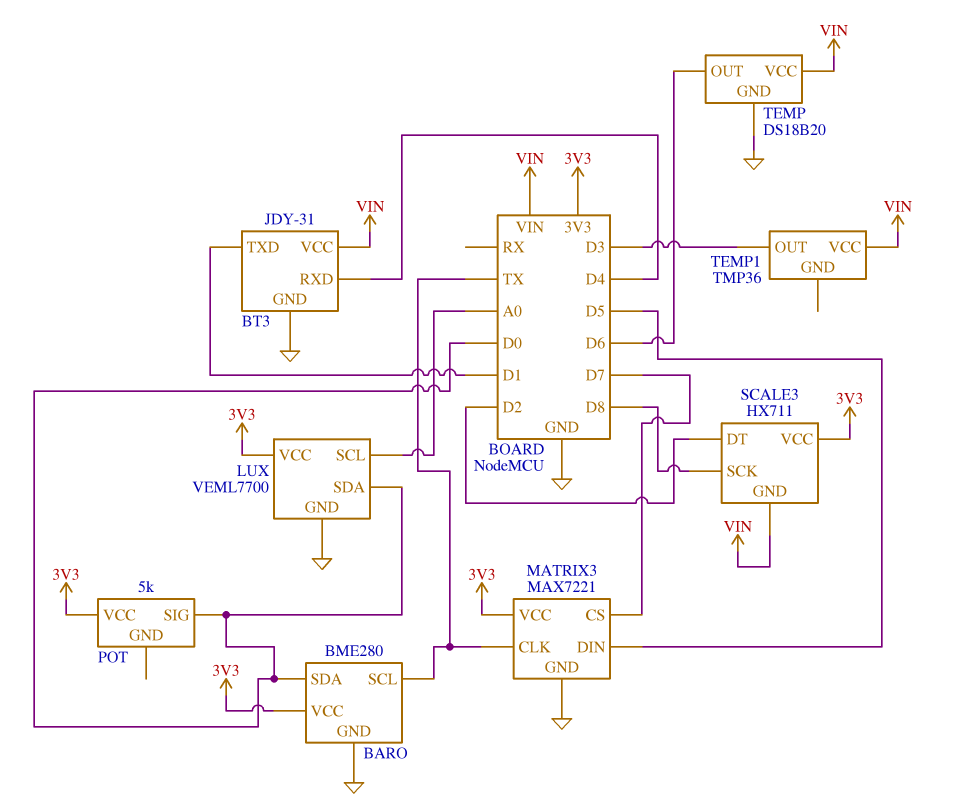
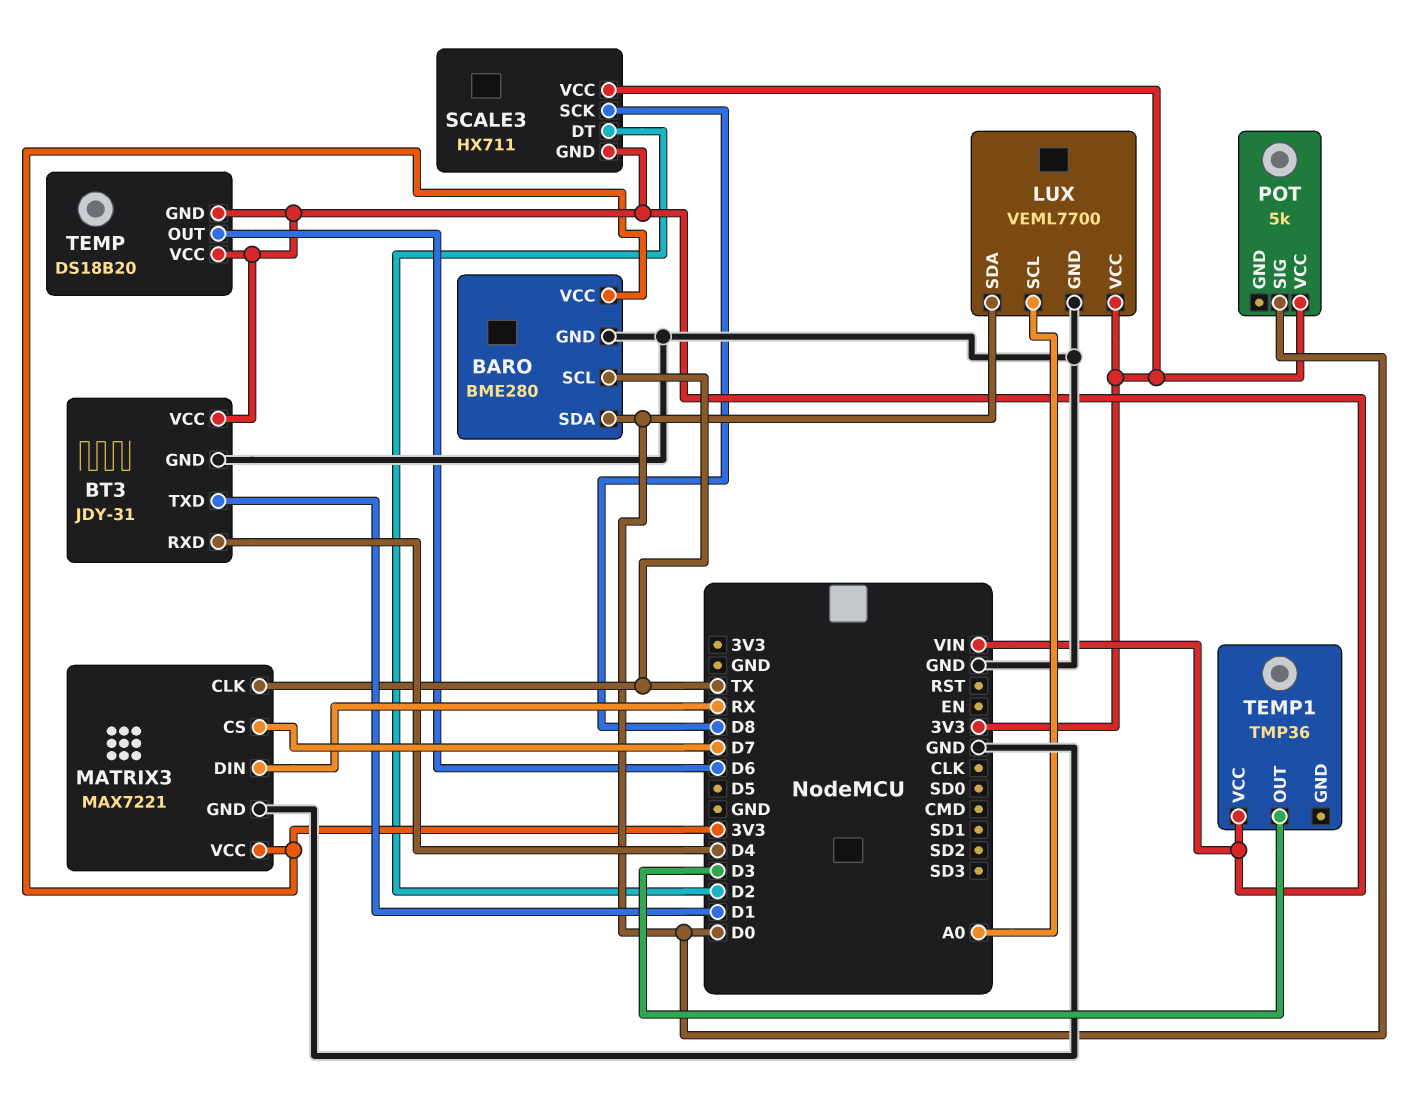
MATRIX3 pin DIN: D5 -> RX
TEMP pin GND: GND -> VIN

